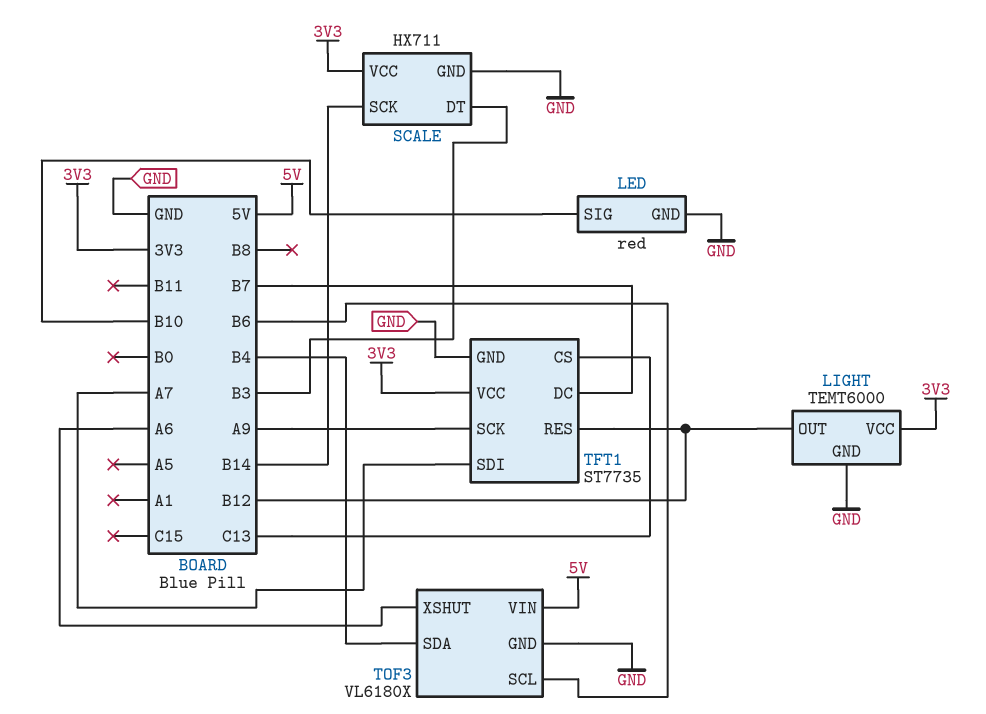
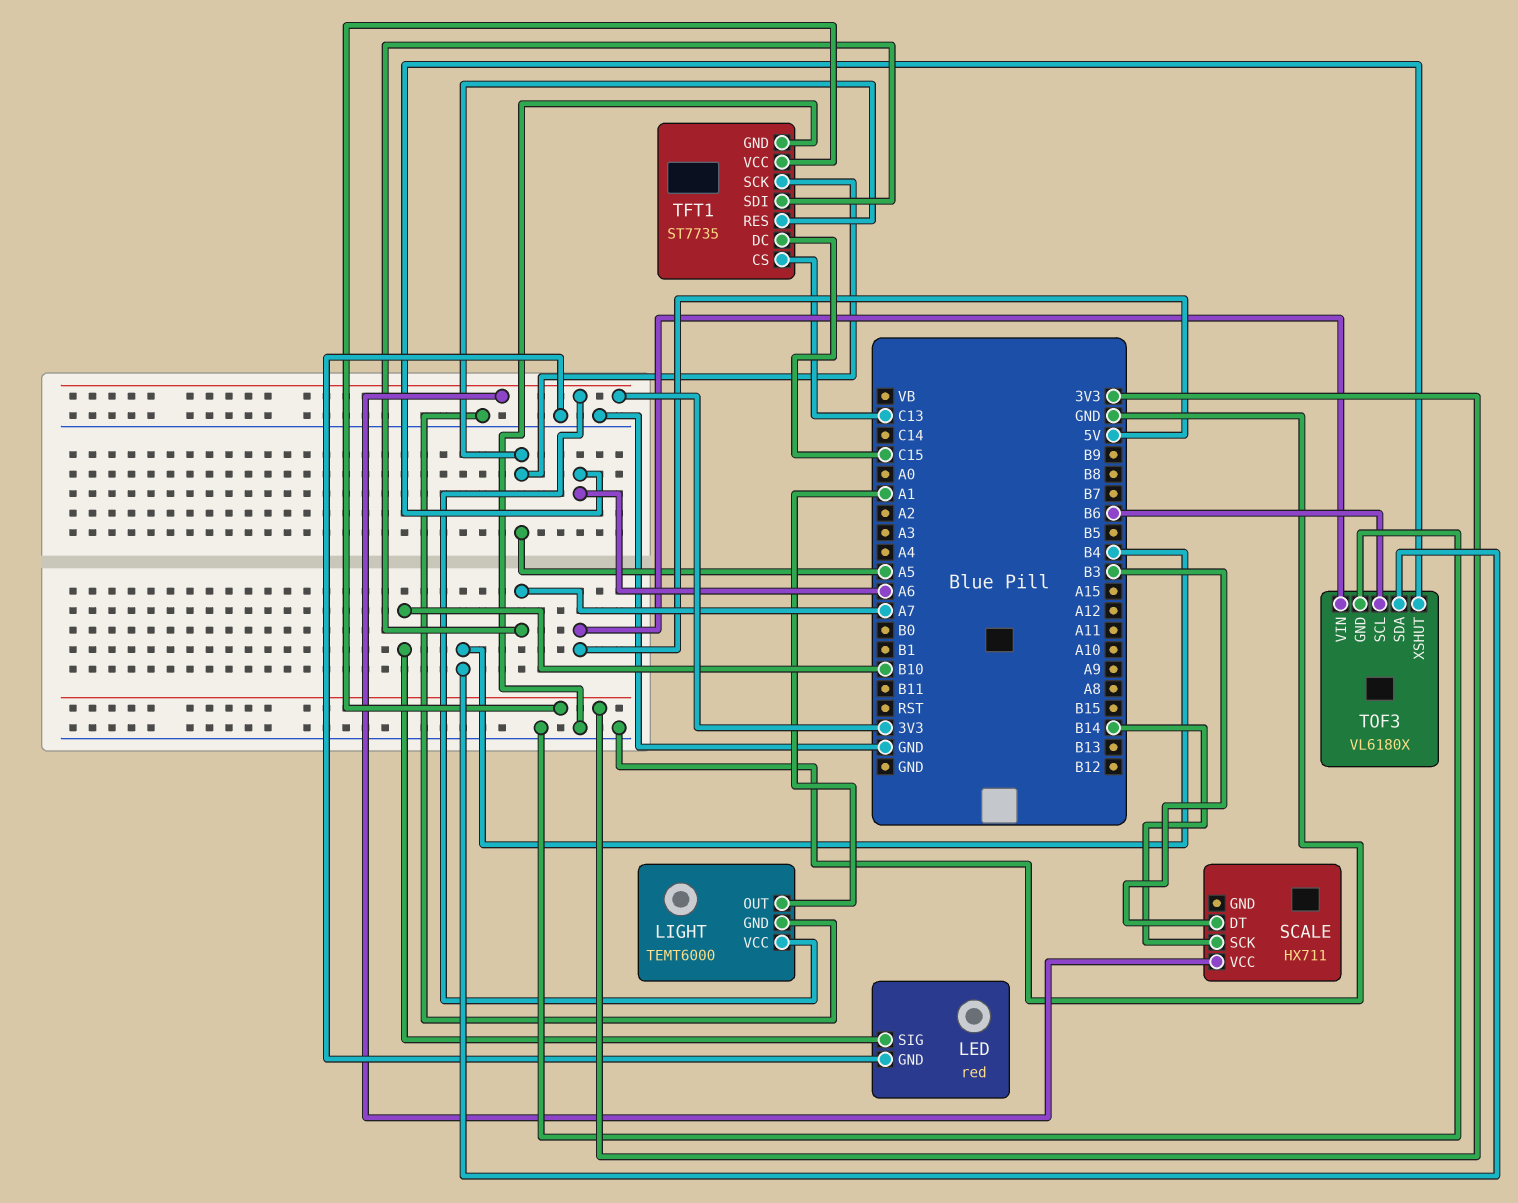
LIGHT pin OUT: B12 -> A1
SCALE pin GND: GND -> none
TFT1 pin DC: B7 -> C15
TFT1 pin RES: B12 -> A5
TFT1 pin SCK: A9 -> A5

